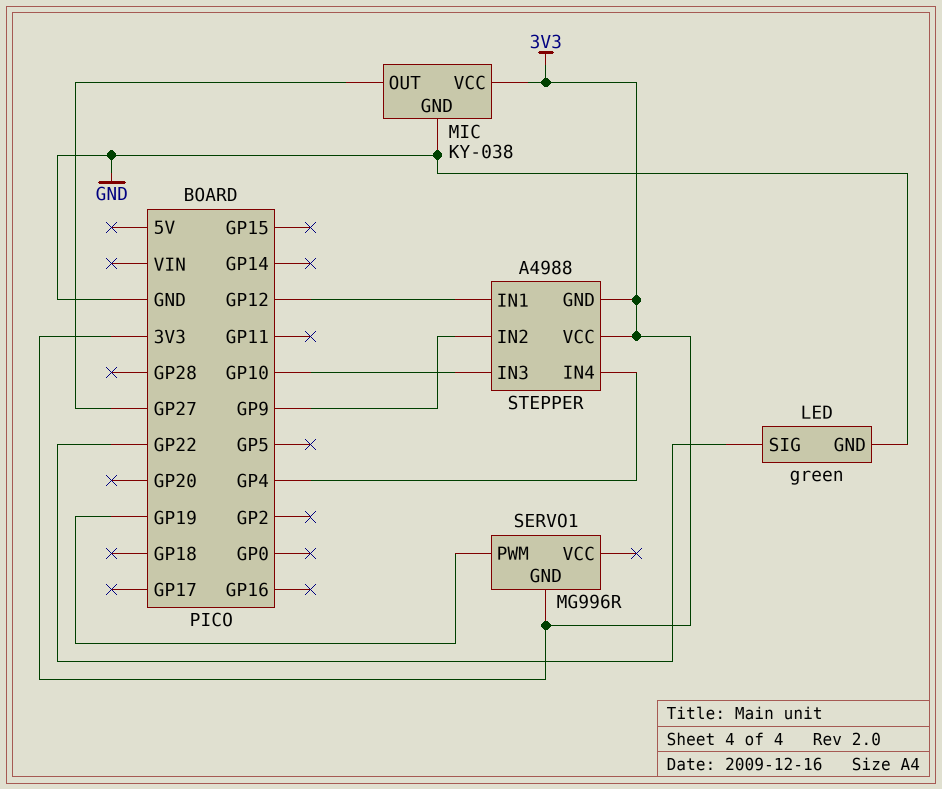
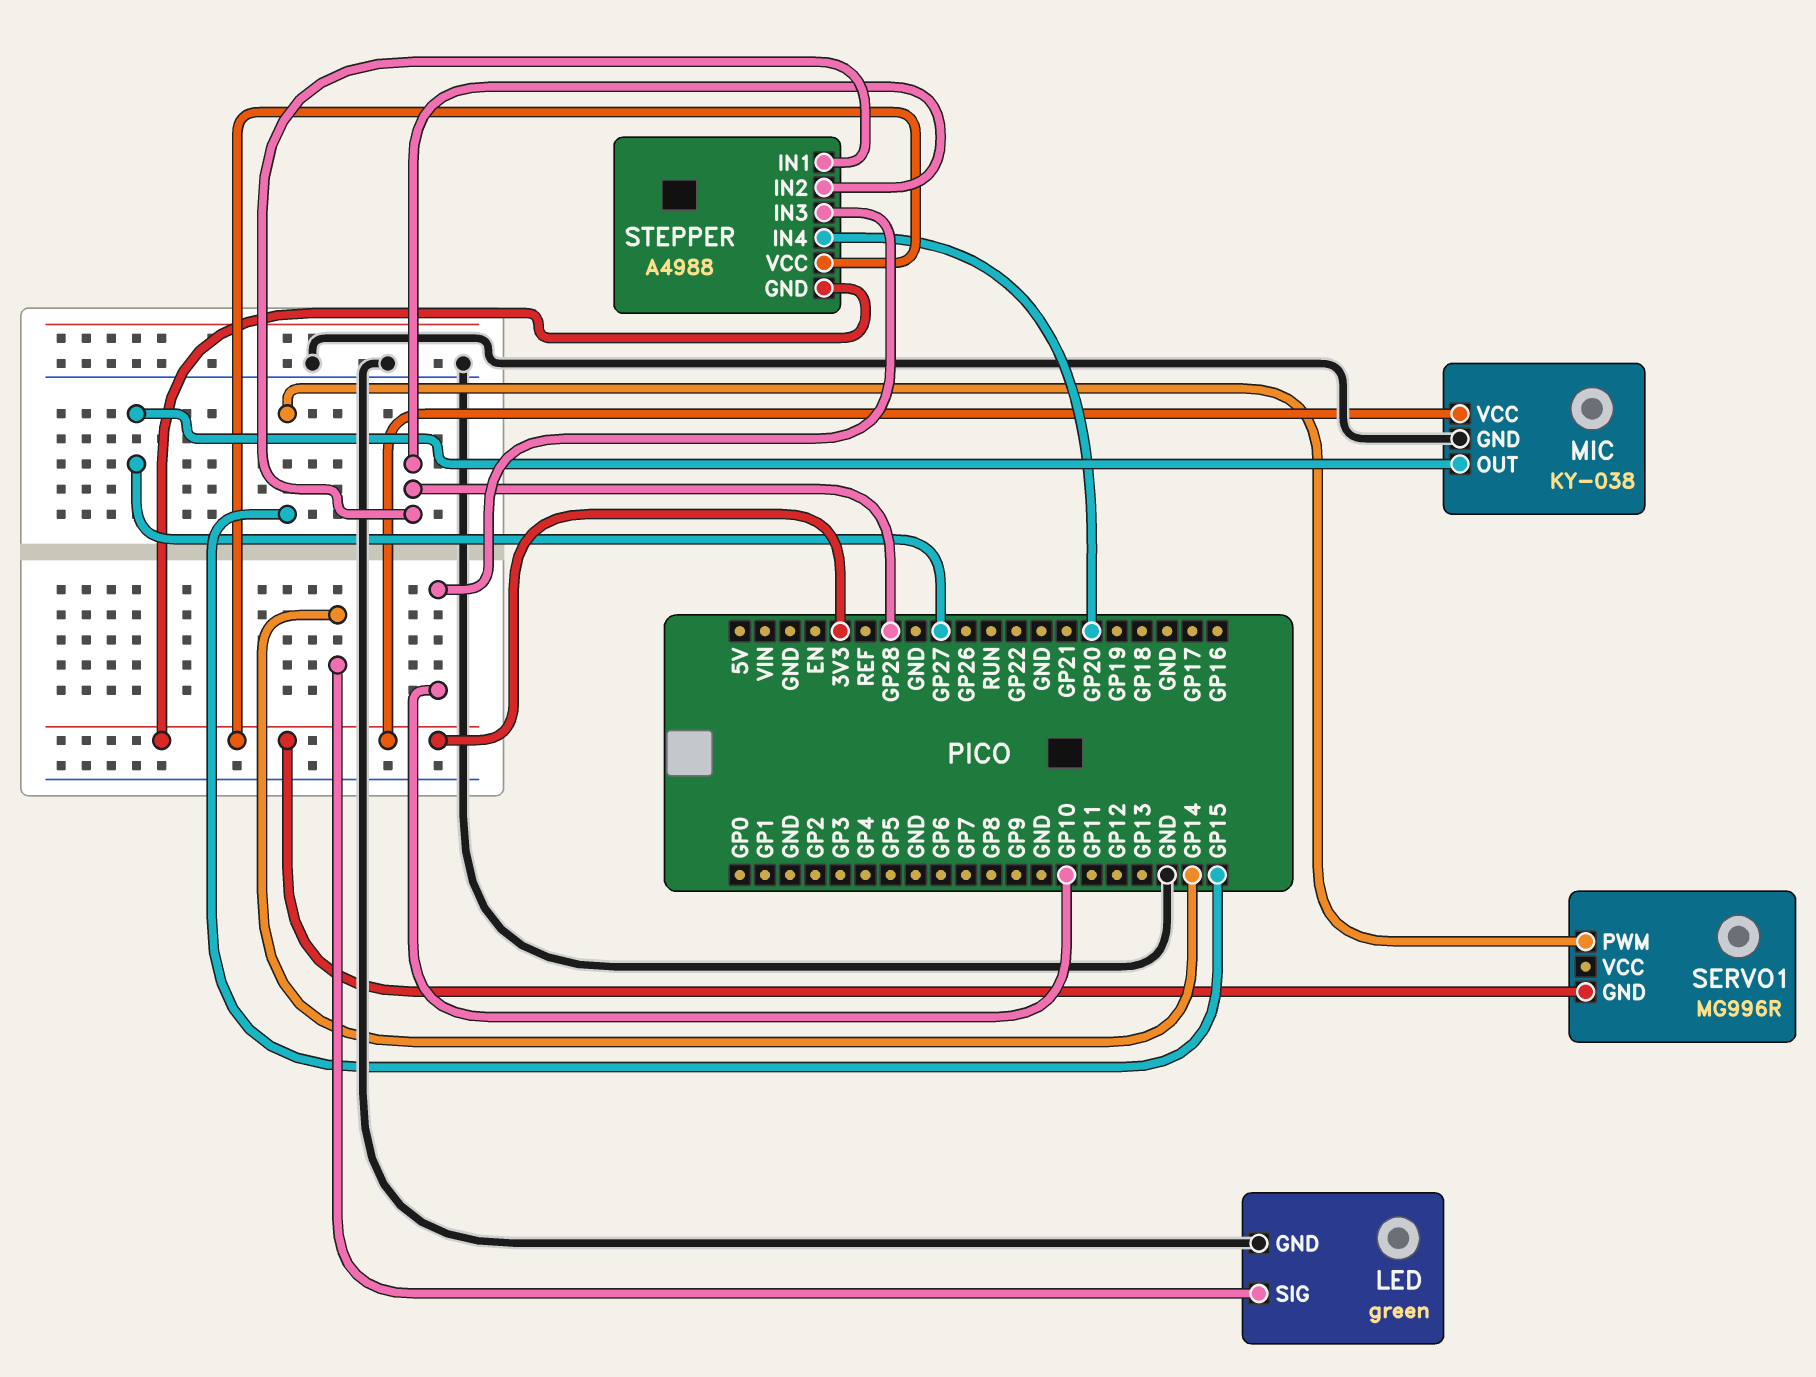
LED pin SIG: GP22 -> GP14
SERVO1 pin PWM: GP19 -> GP15
STEPPER pin IN1: GP12 -> GP28
STEPPER pin IN2: GP9 -> GP28
STEPPER pin IN4: GP4 -> GP20

